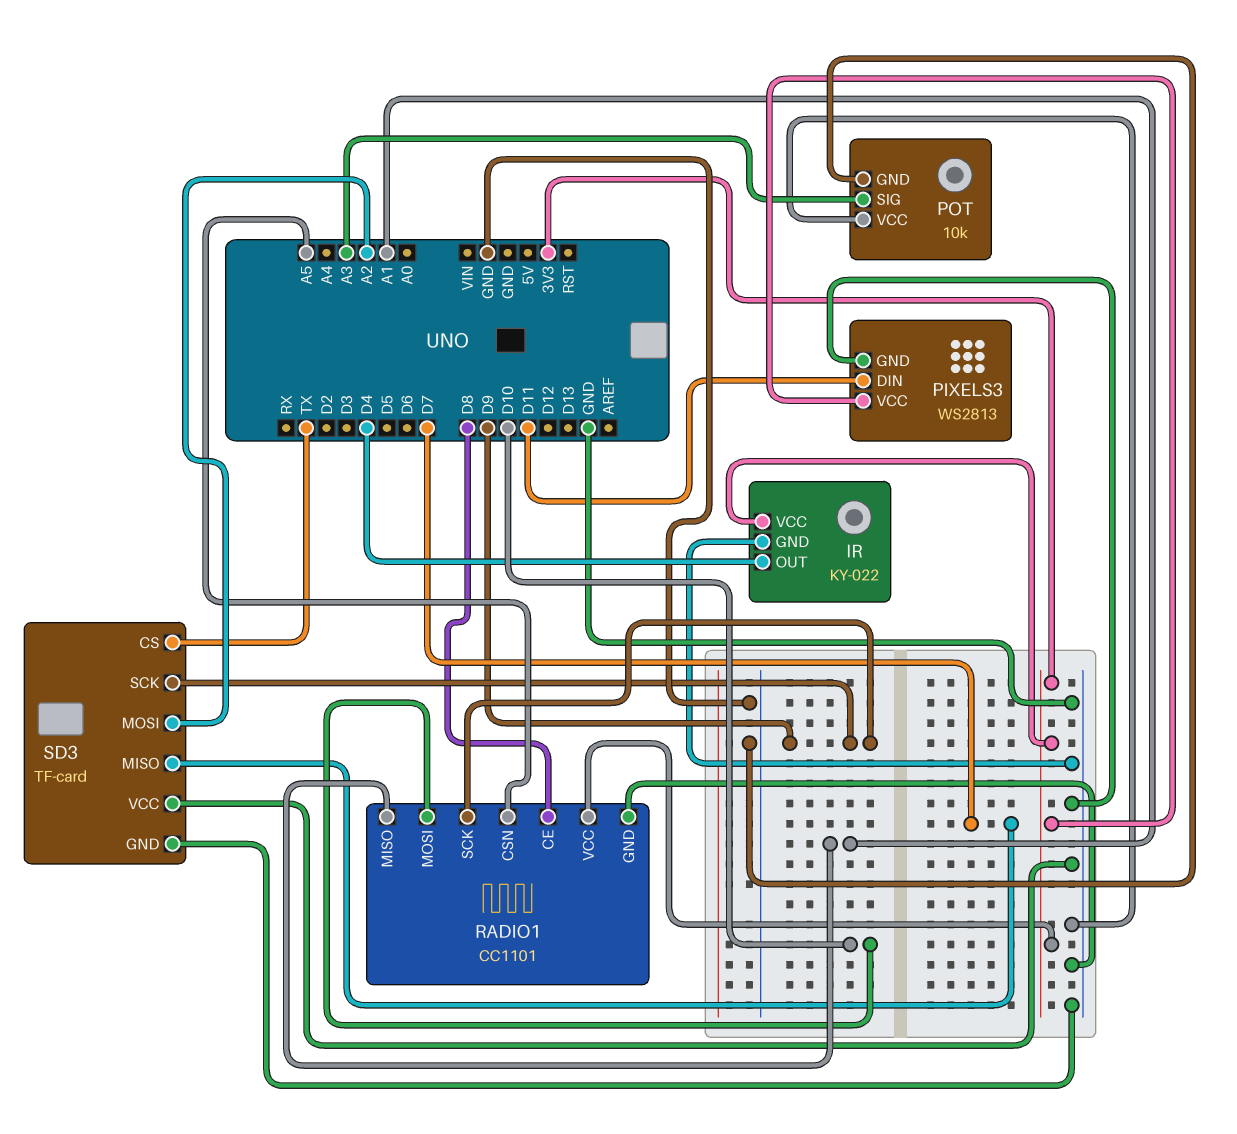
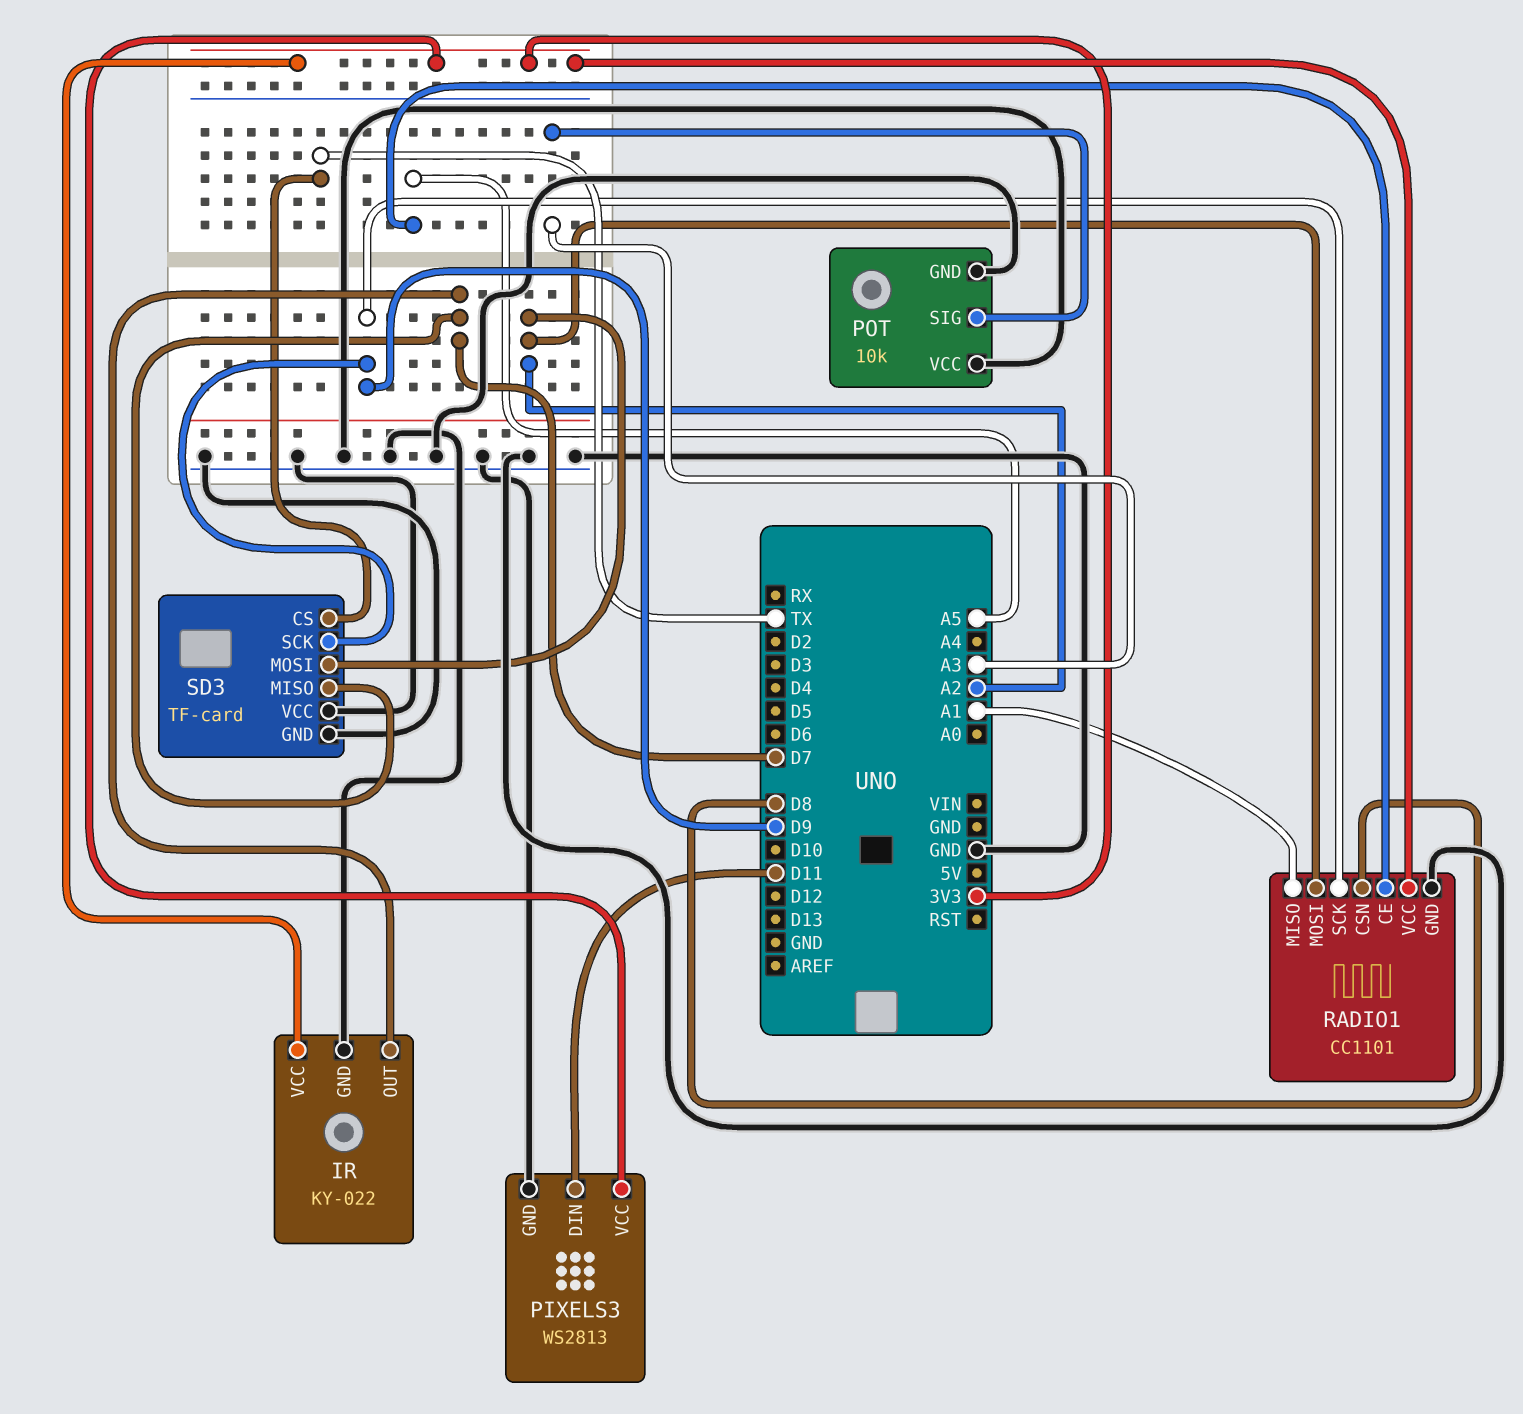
IR pin OUT: D4 -> D7
RADIO1 pin CE: D8 -> A5
RADIO1 pin CSN: A5 -> D8
RADIO1 pin MOSI: D10 -> A2

